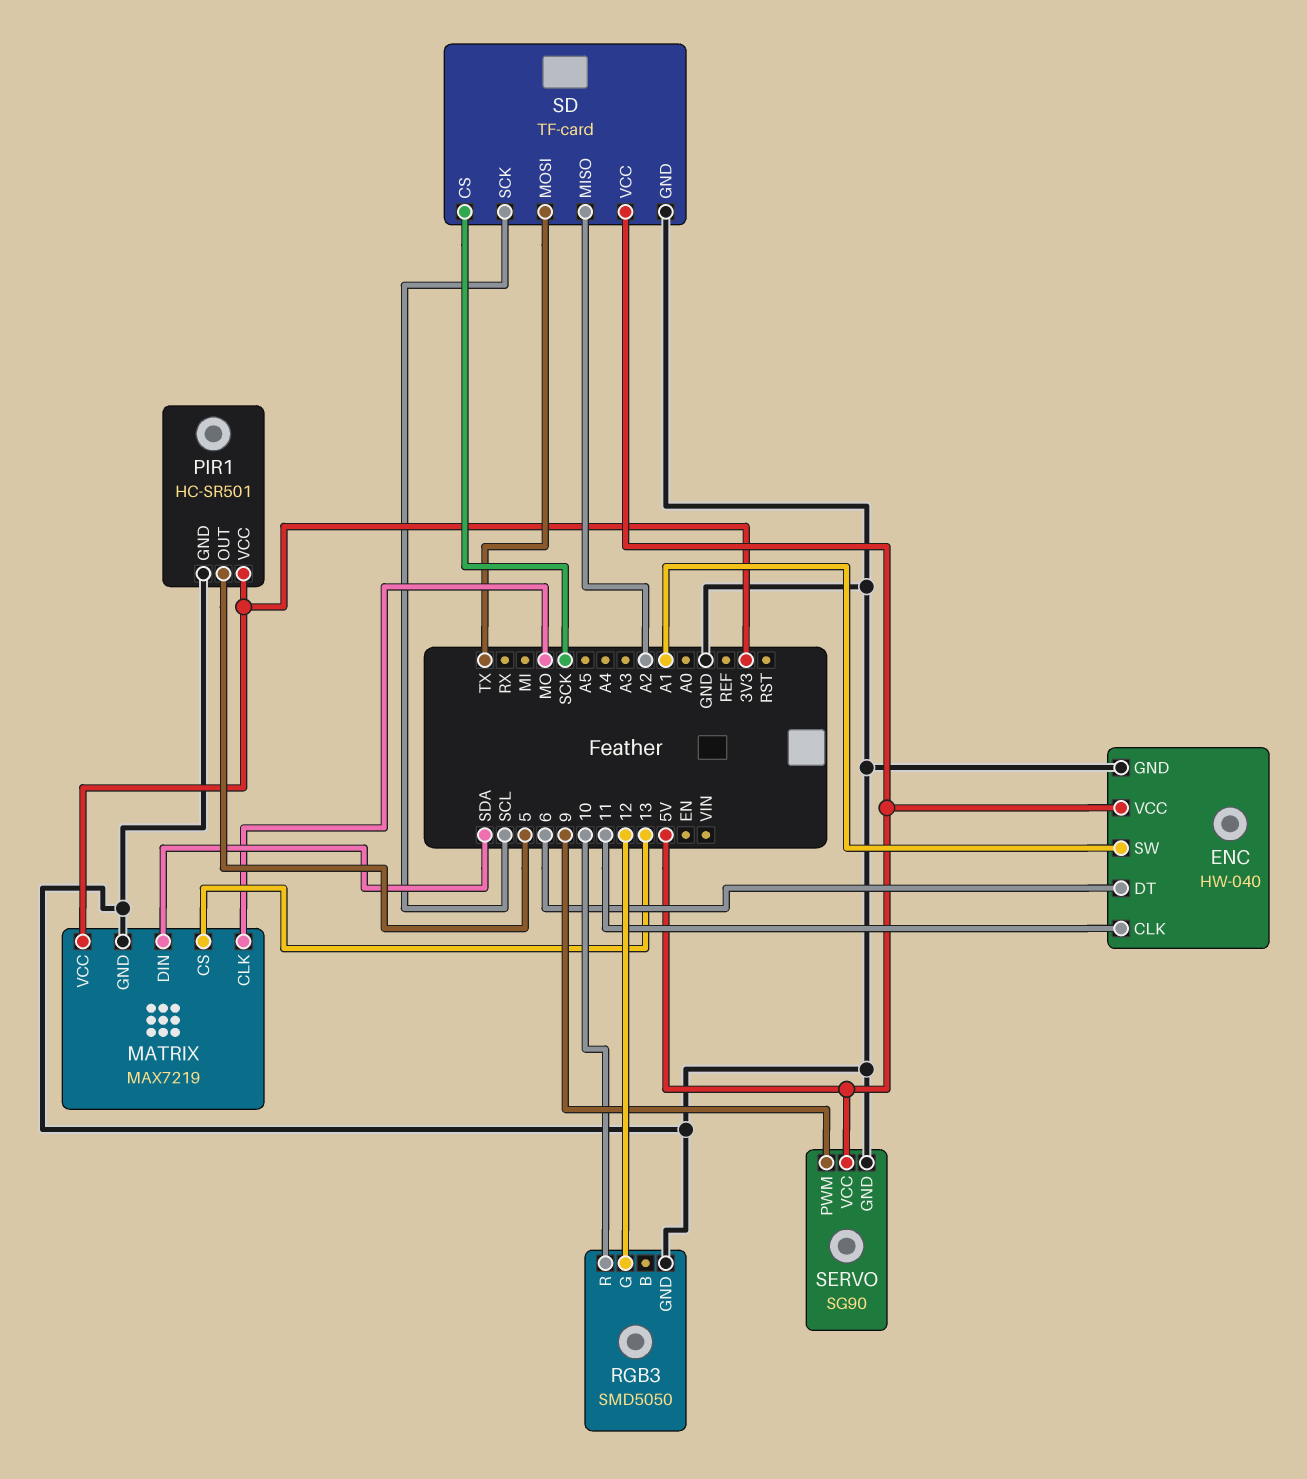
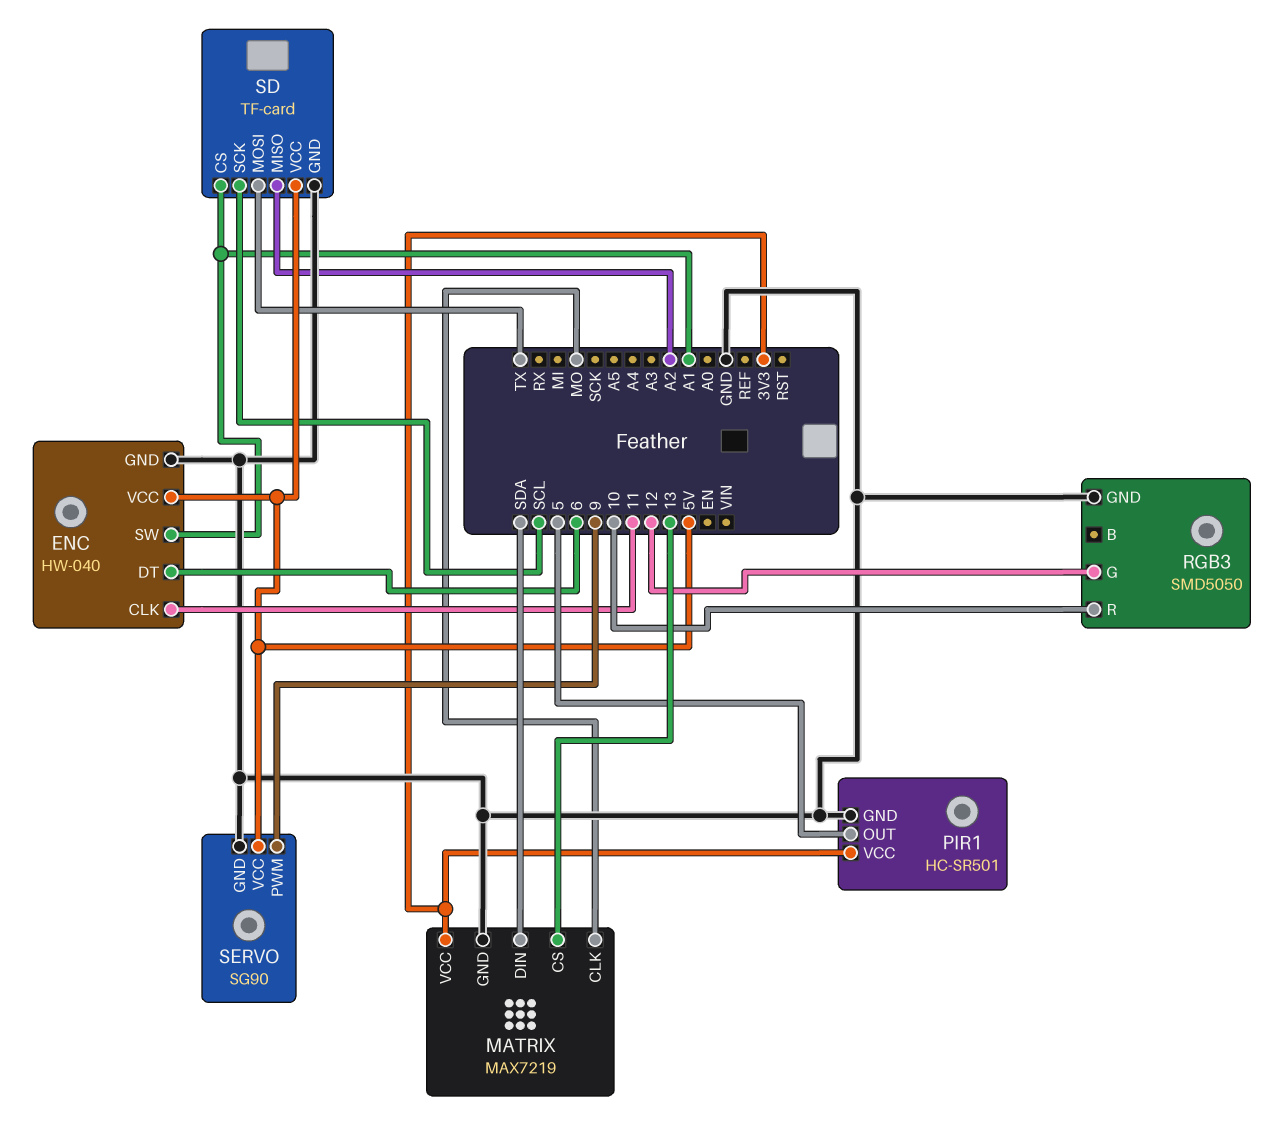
SD pin CS: SCK -> A1

